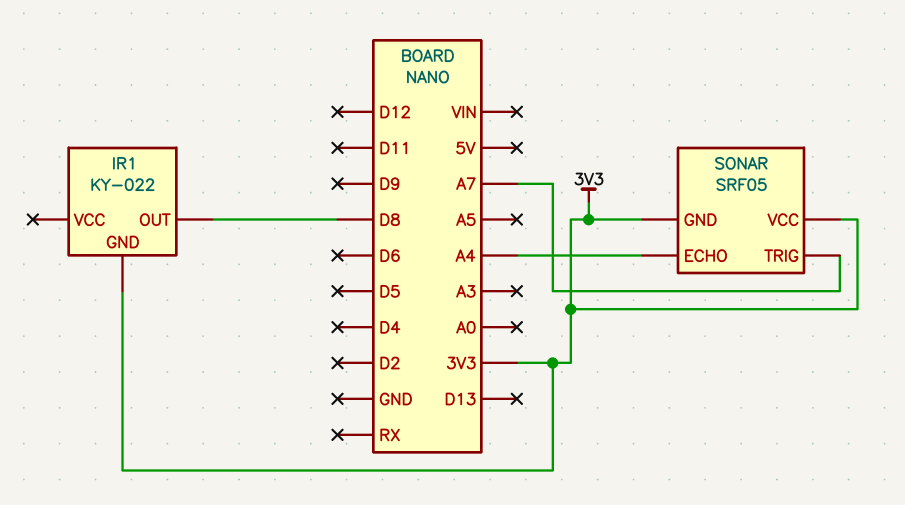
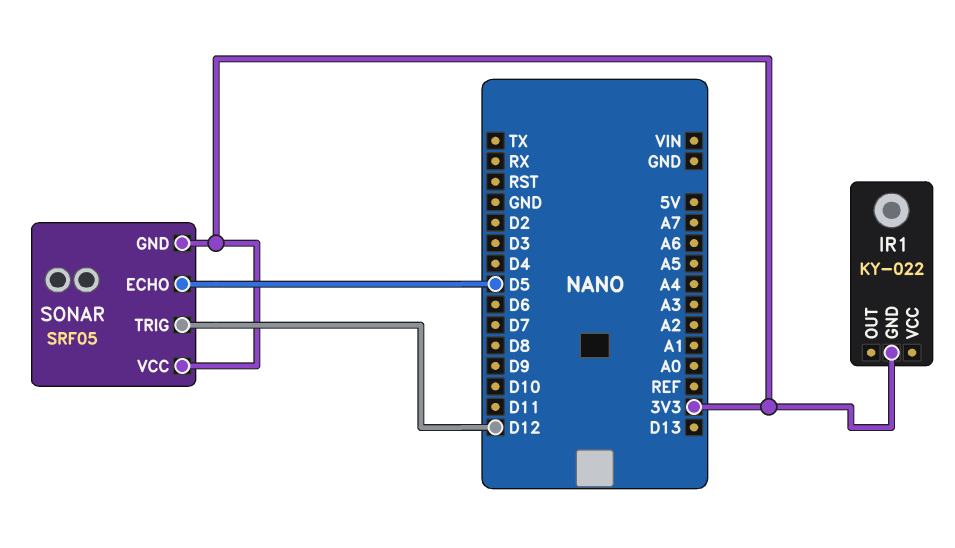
IR1 pin OUT: D8 -> none
SONAR pin ECHO: A4 -> D5
SONAR pin TRIG: A7 -> D12

